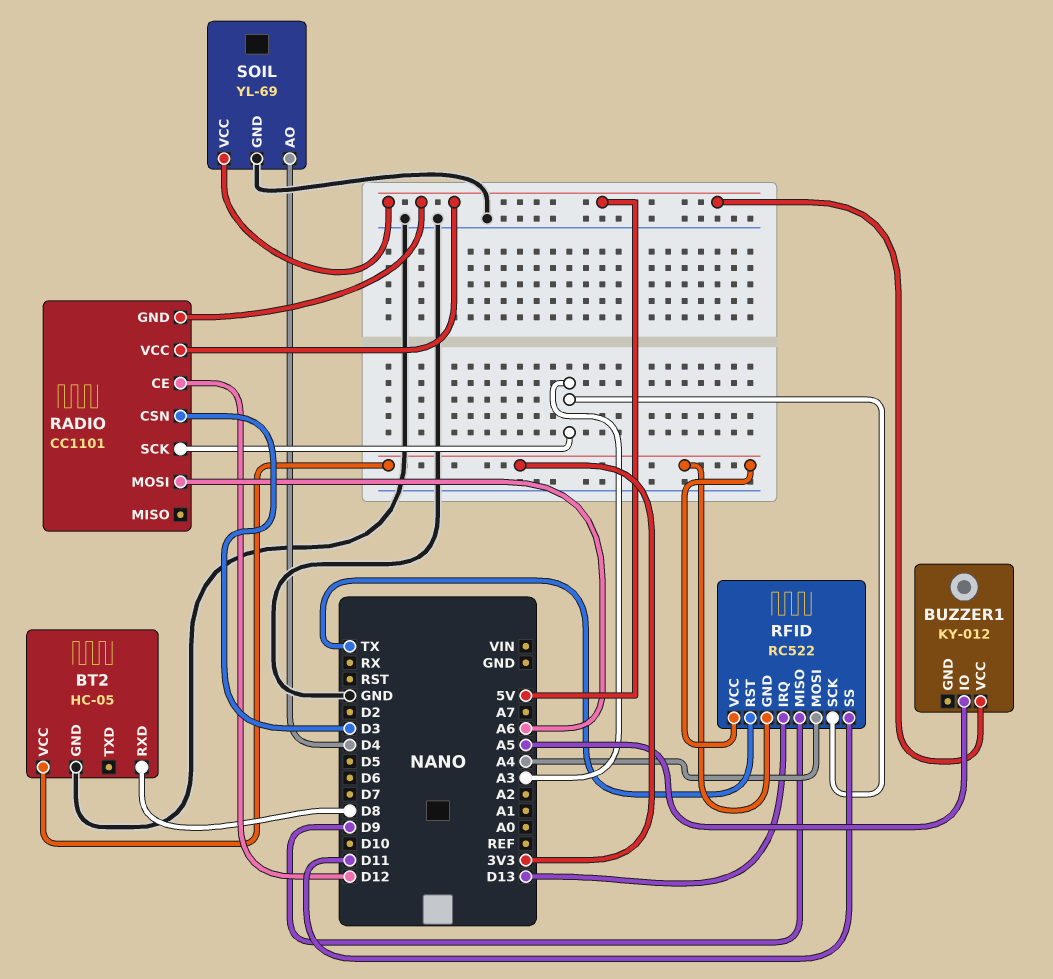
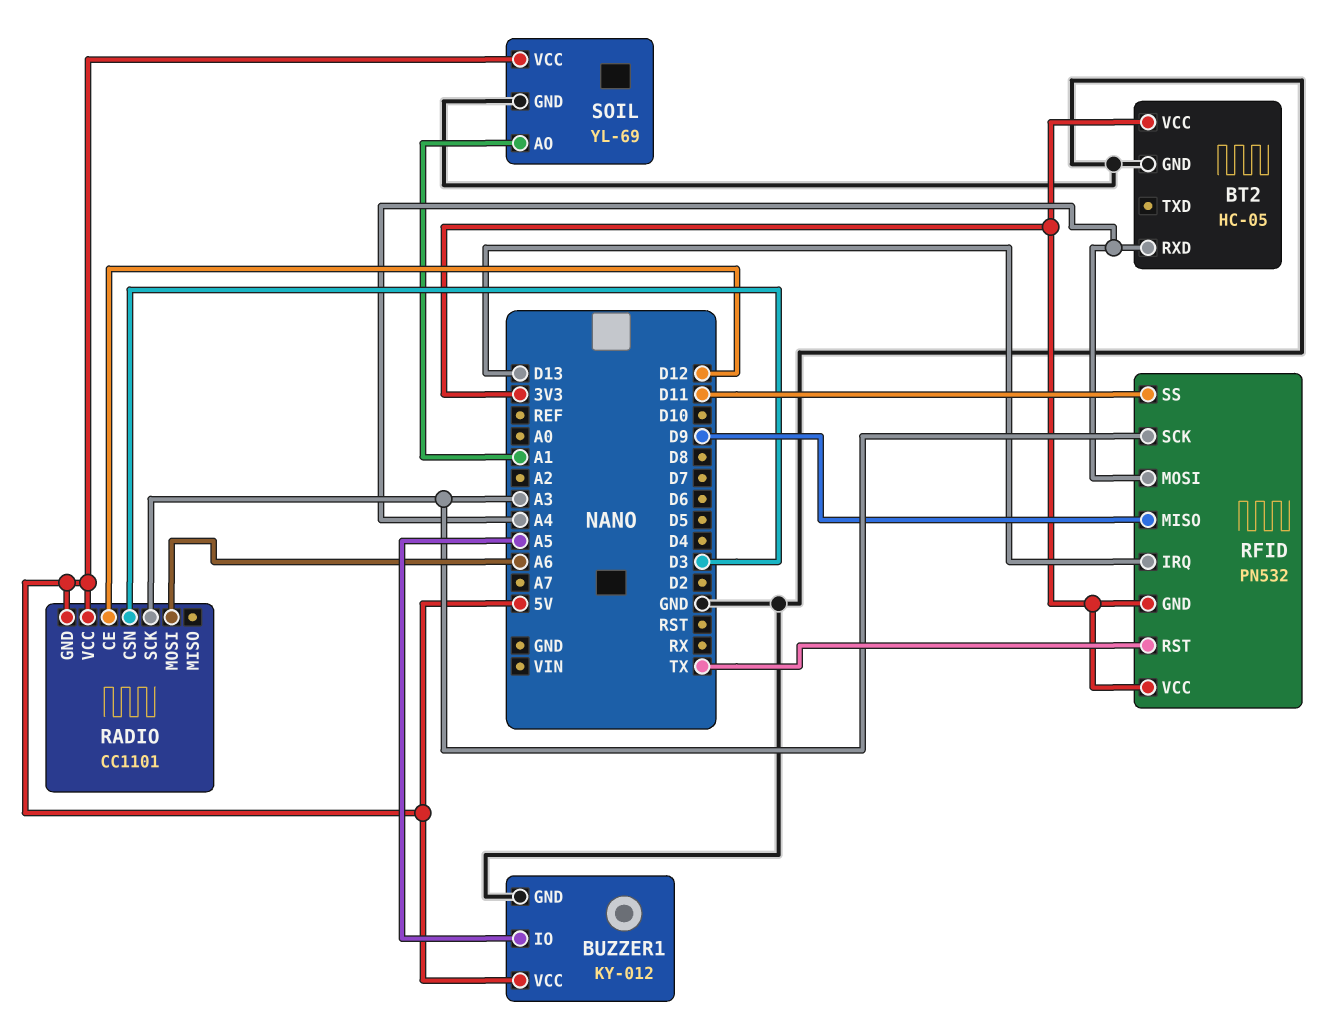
BT2 pin RXD: D8 -> A4
BUZZER1 pin GND: none -> GND
RFID: RC522 -> PN532
SOIL pin AO: D4 -> A1

